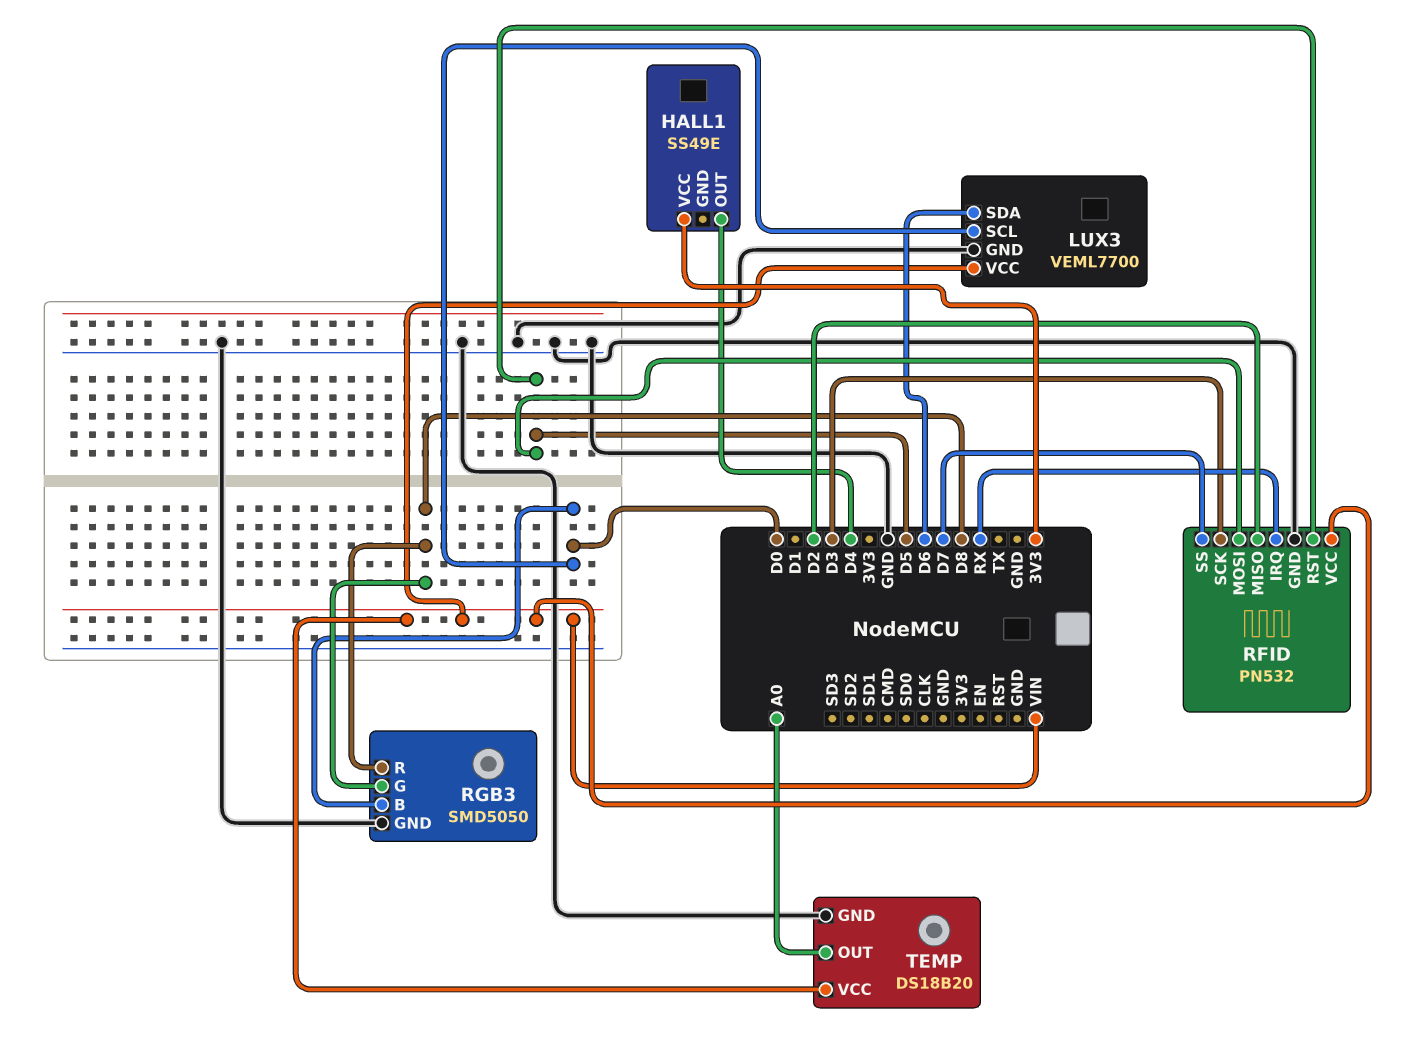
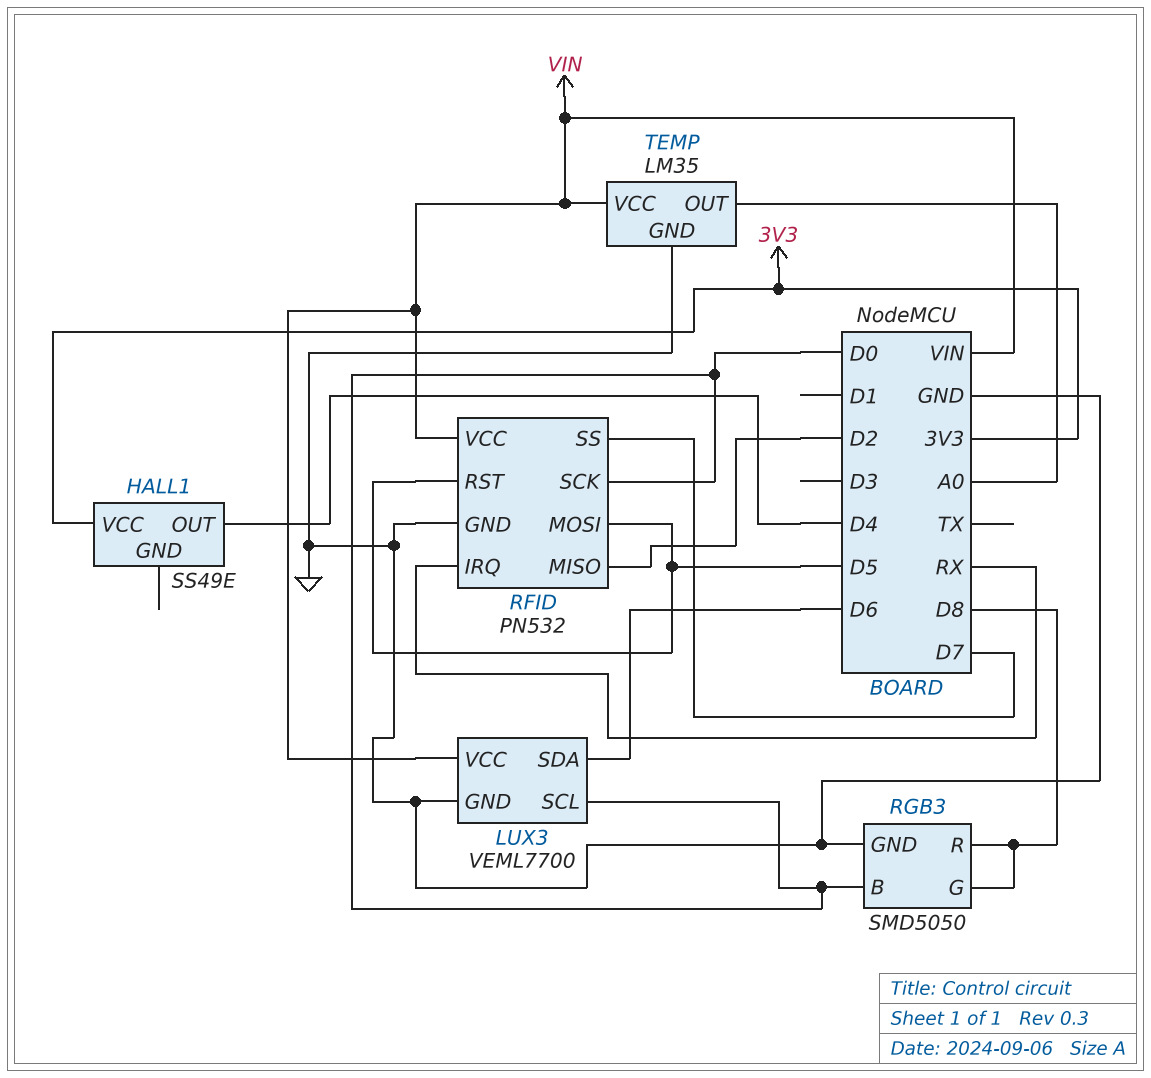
RFID pin SCK: D3 -> D0
TEMP: DS18B20 -> LM35

